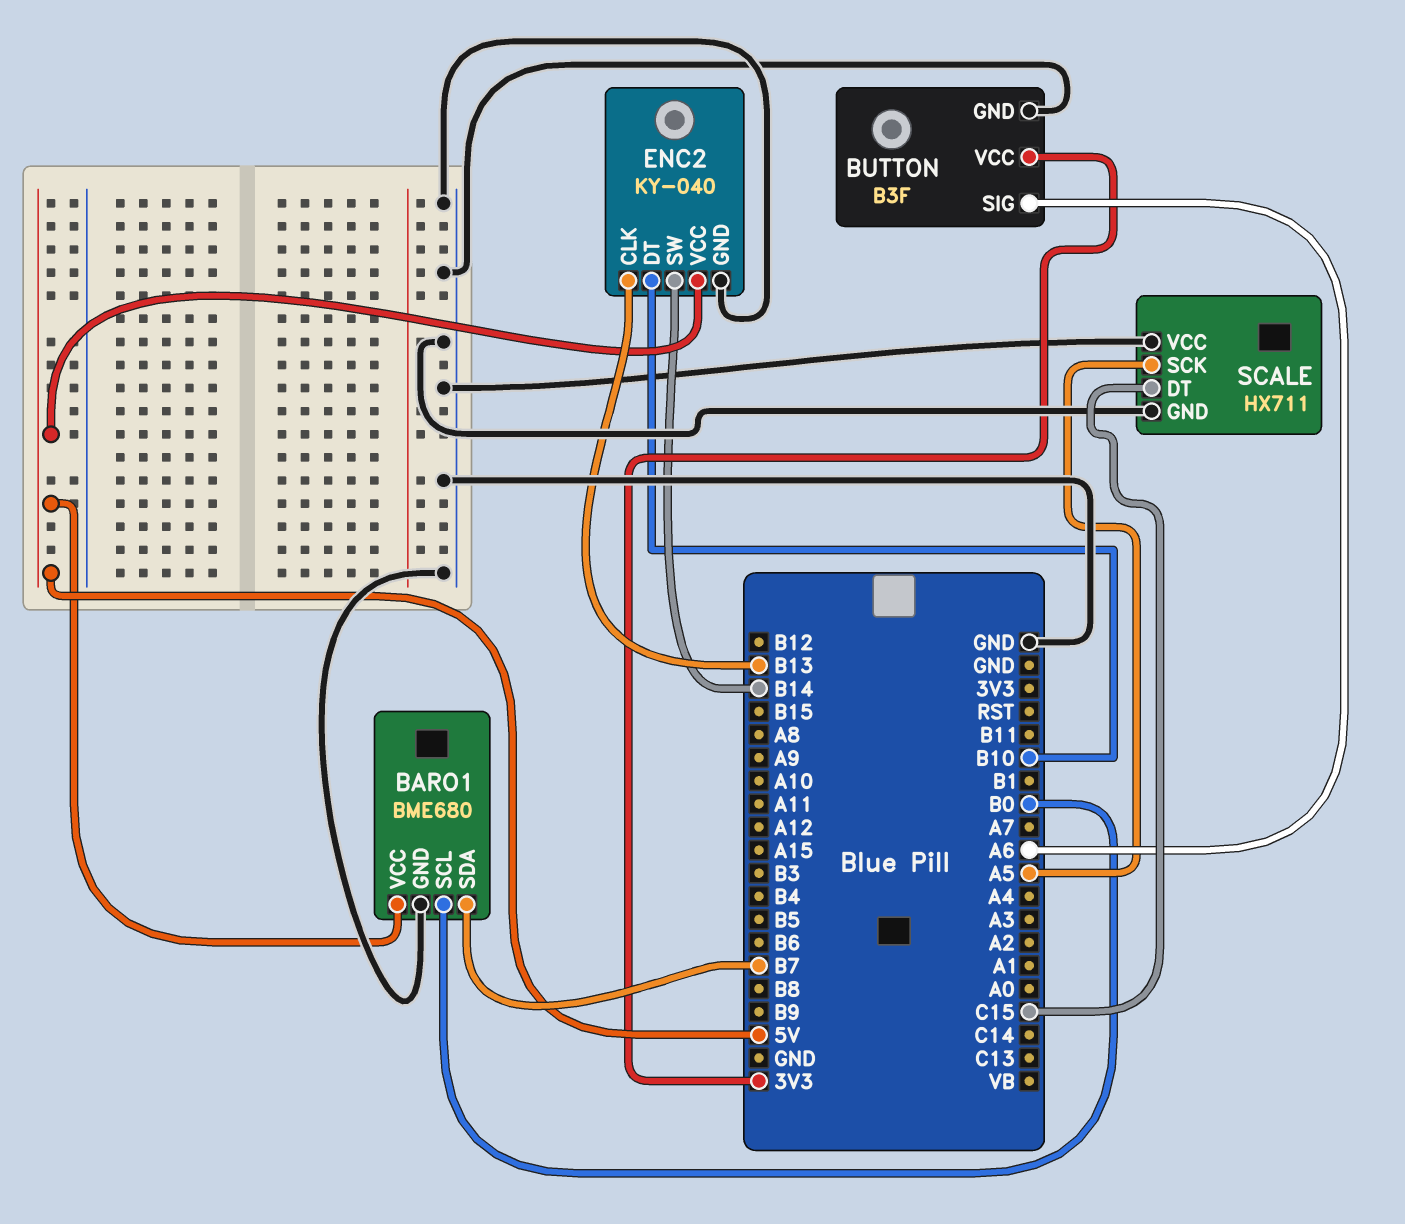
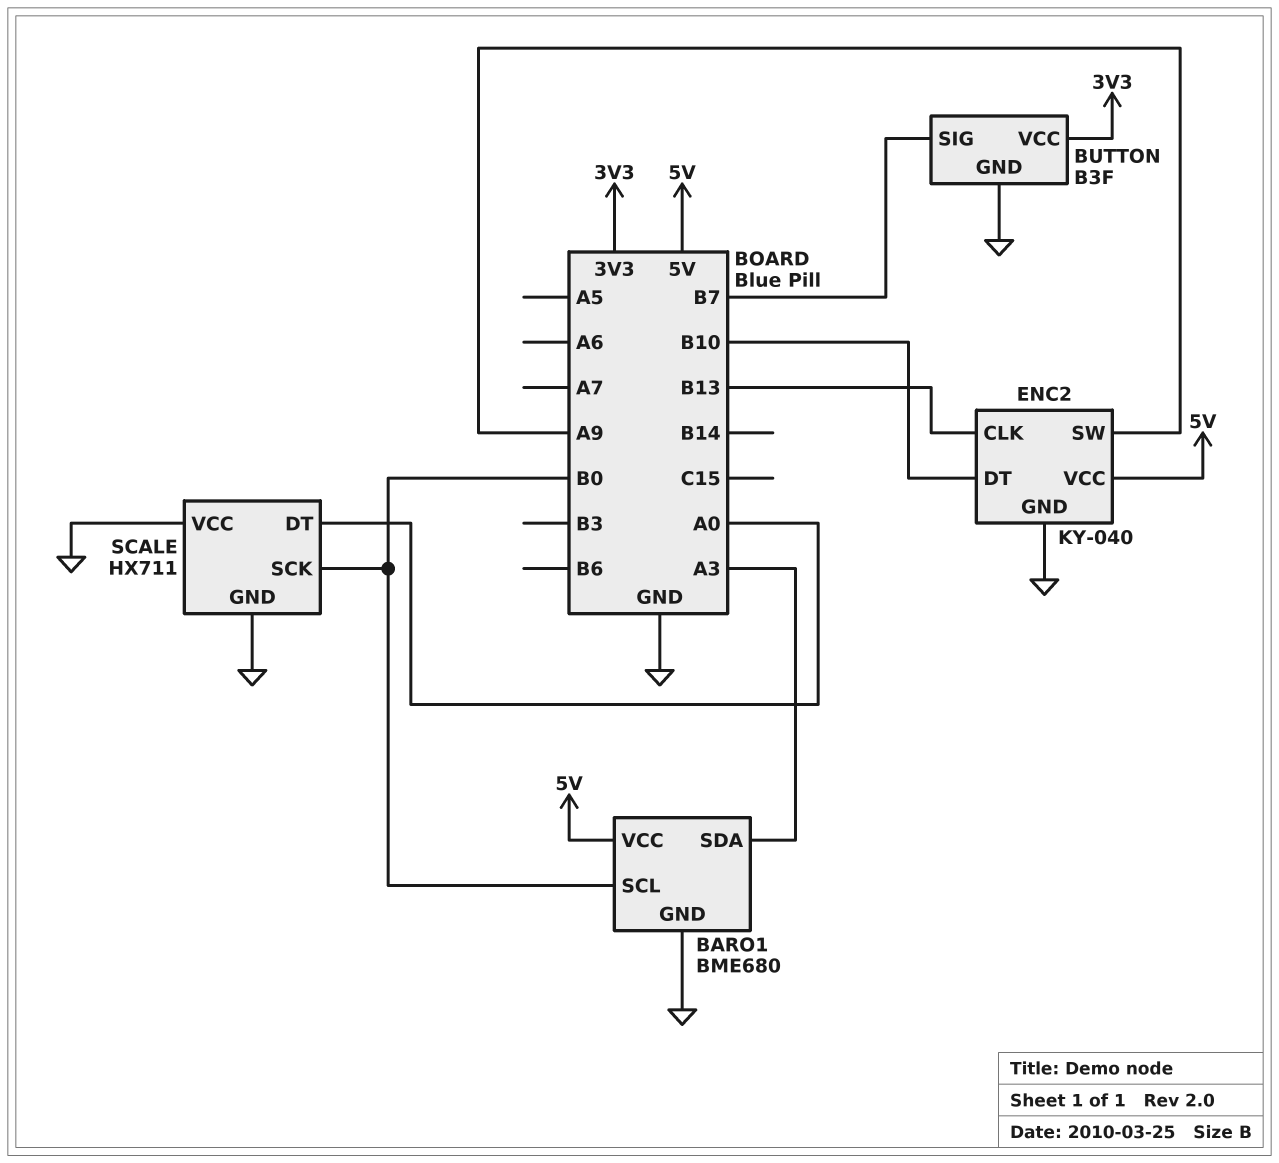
BARO1 pin SDA: B7 -> A3
BUTTON pin SIG: A6 -> B7
ENC2 pin SW: B14 -> A9
SCALE pin DT: C15 -> A0
SCALE pin SCK: A5 -> B0

